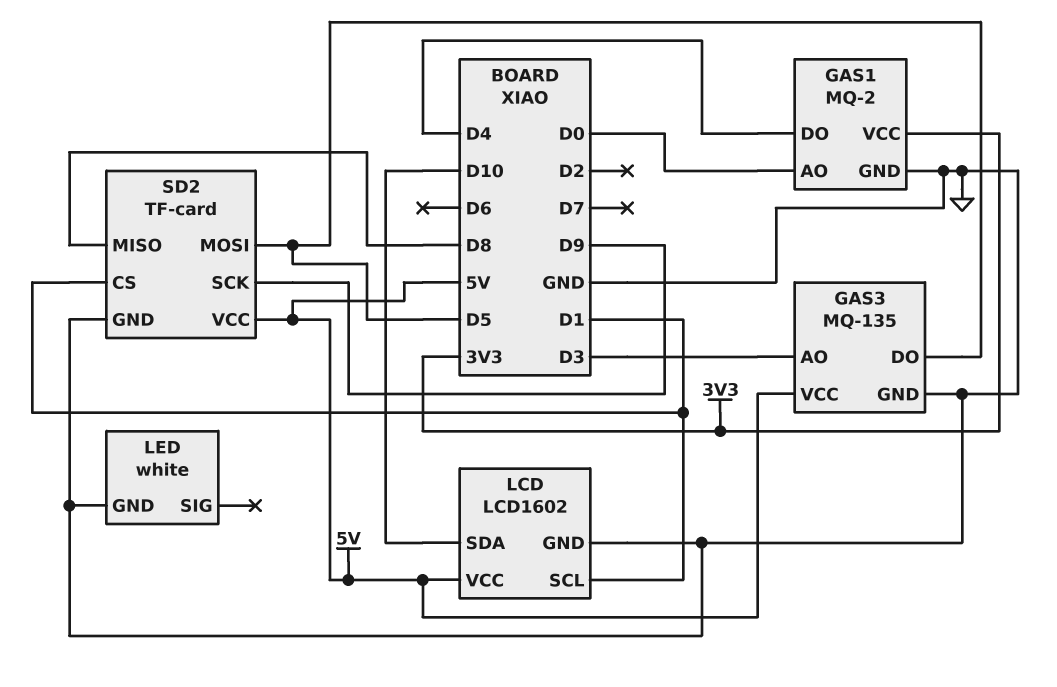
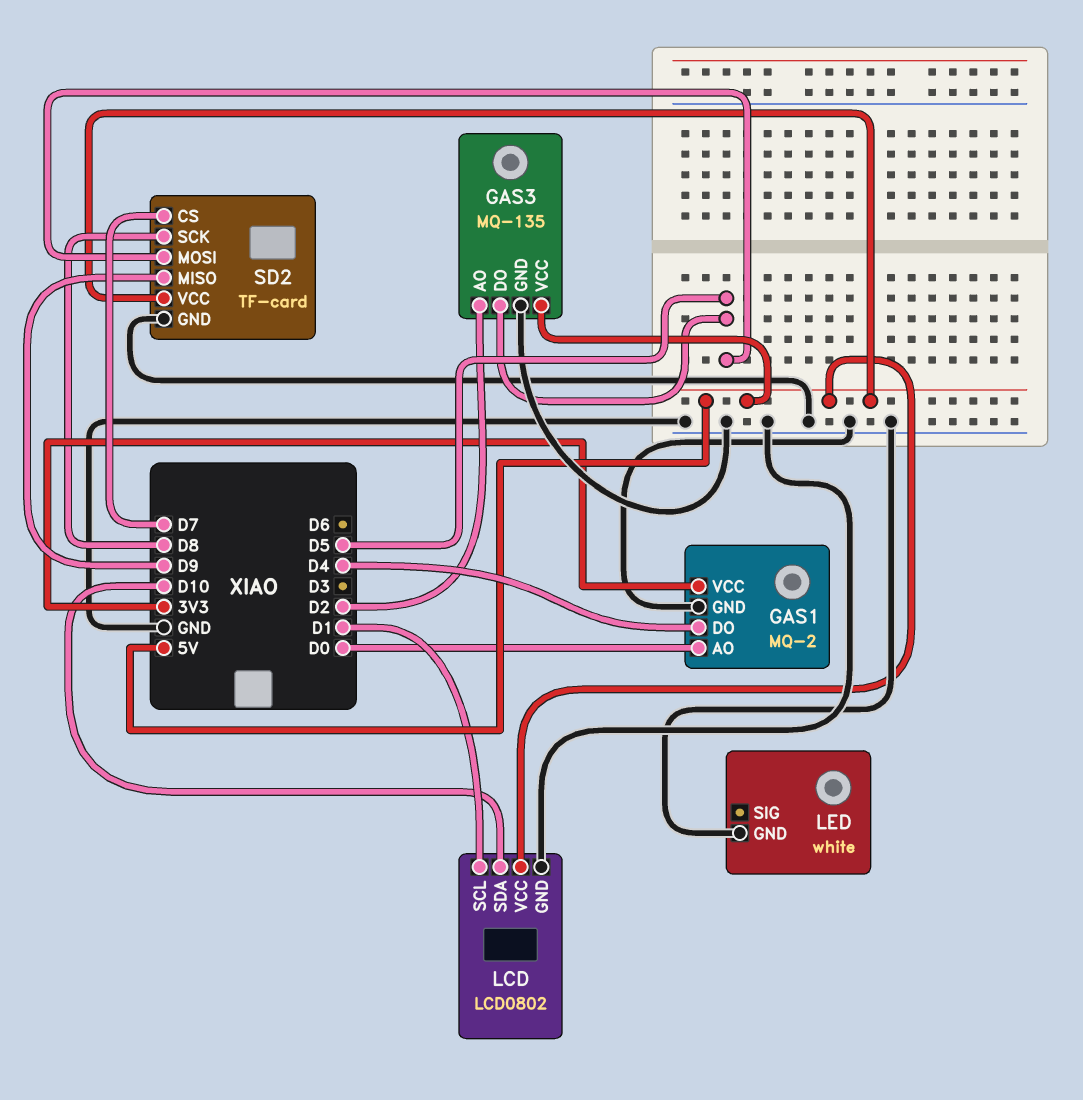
GAS3 pin AO: D3 -> D2
LCD: LCD1602 -> LCD0802
SD2 pin CS: D1 -> D7
SD2 pin MISO: D8 -> D9
SD2 pin SCK: D9 -> D8

